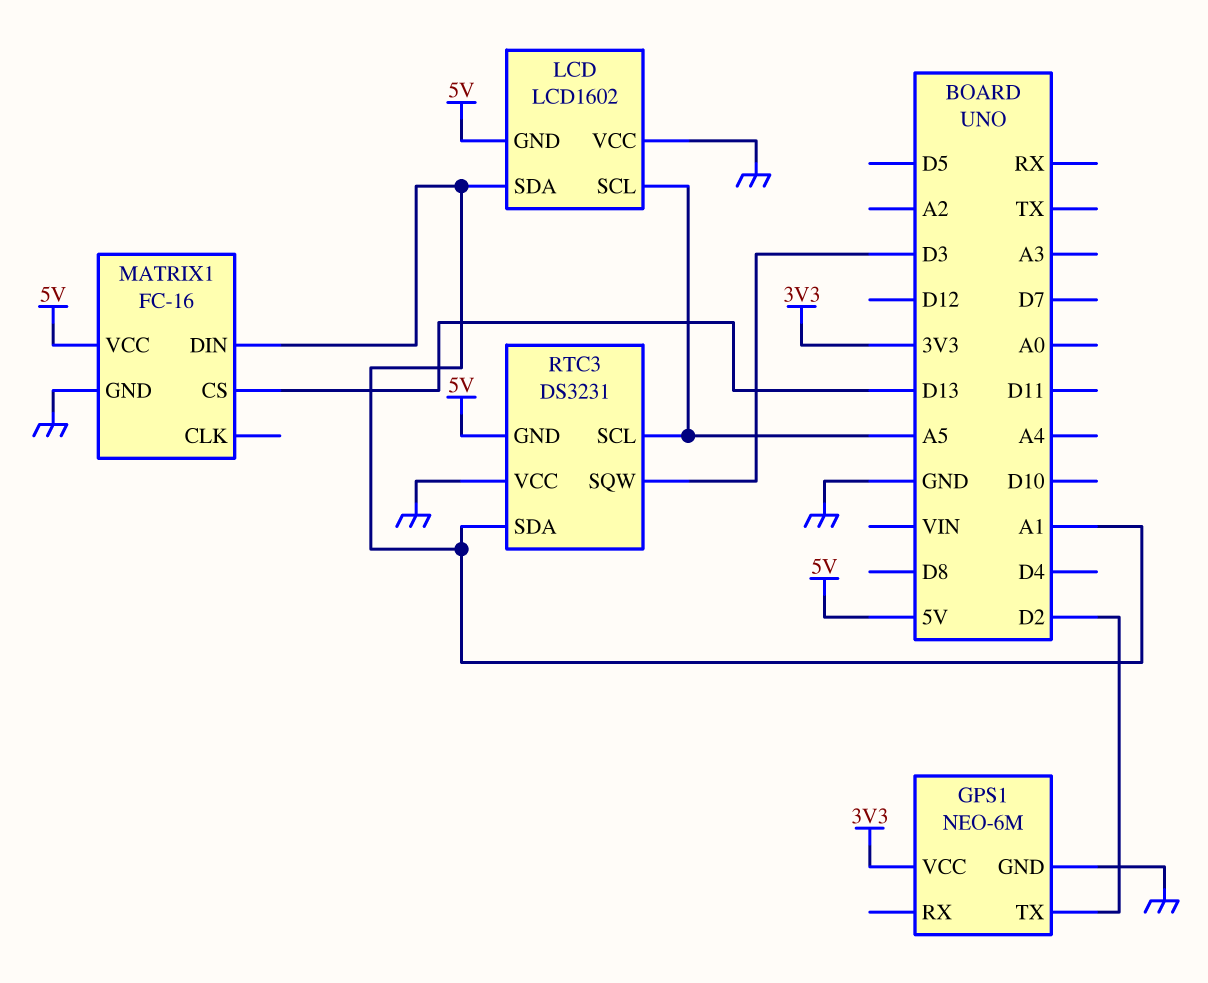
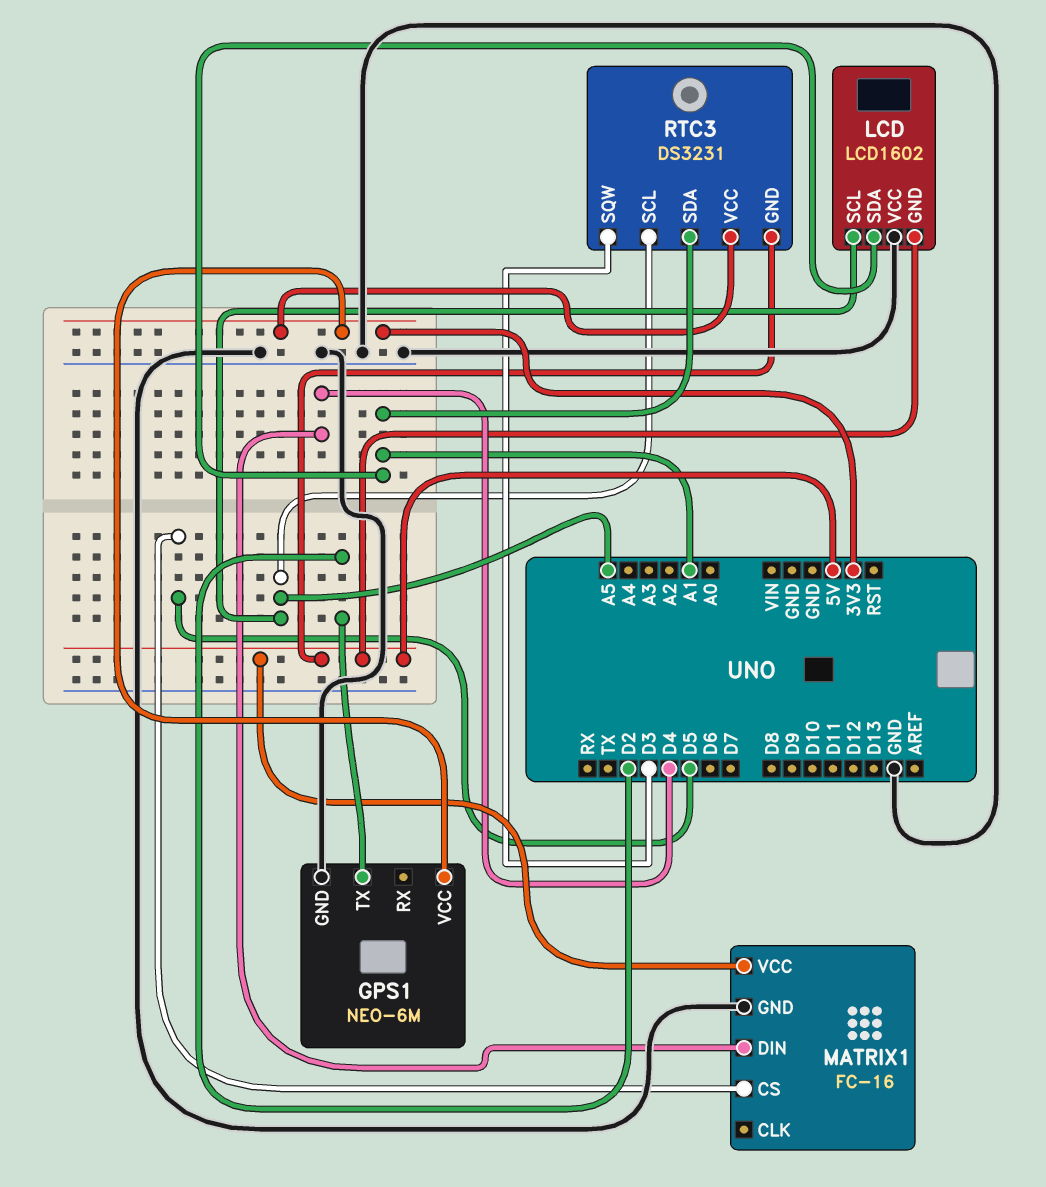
MATRIX1 pin CS: D13 -> D5
MATRIX1 pin DIN: A1 -> D4
RTC3 pin VCC: GND -> 3V3

